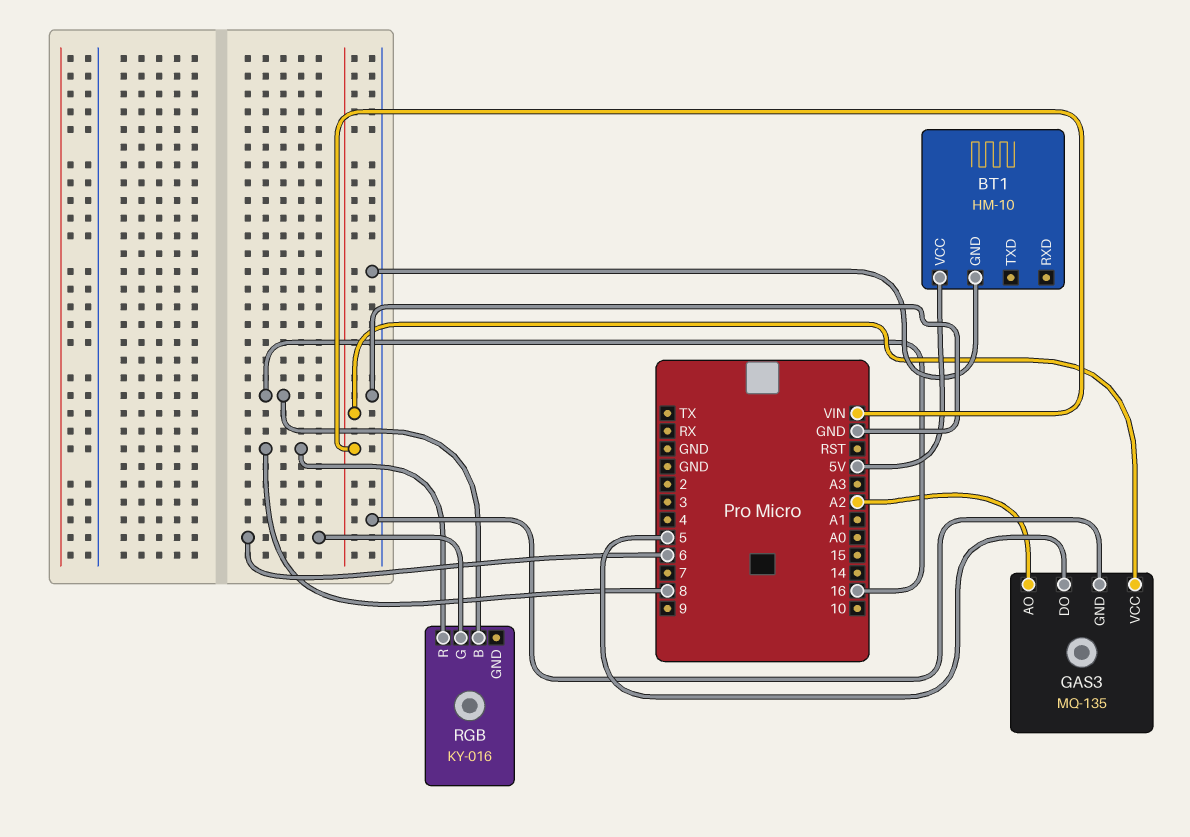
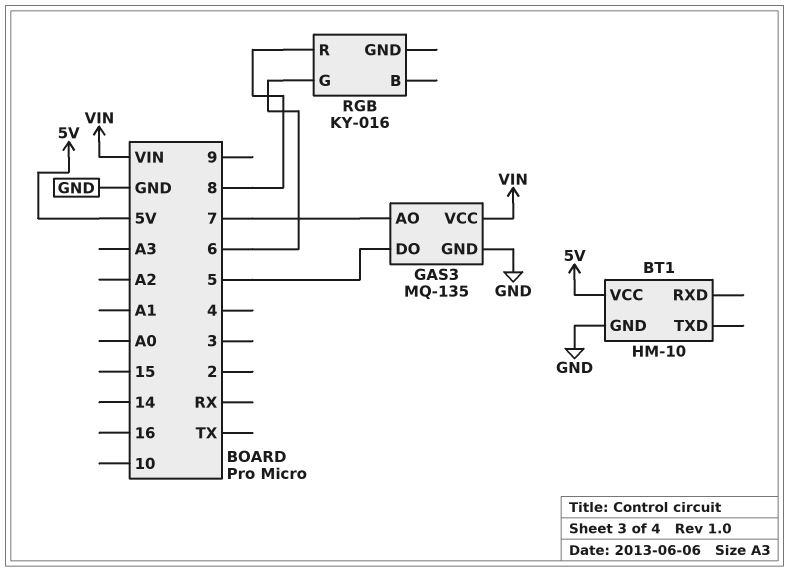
GAS3 pin AO: A2 -> 7
RGB pin B: 16 -> none

